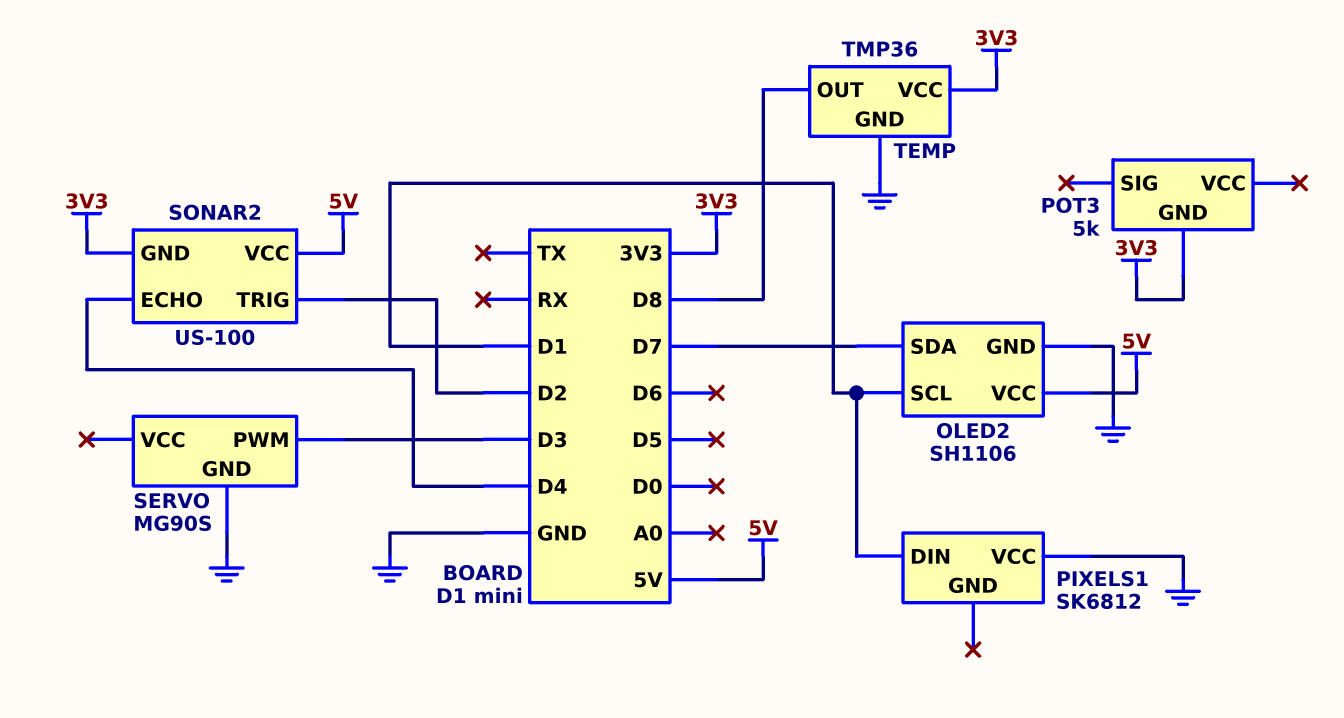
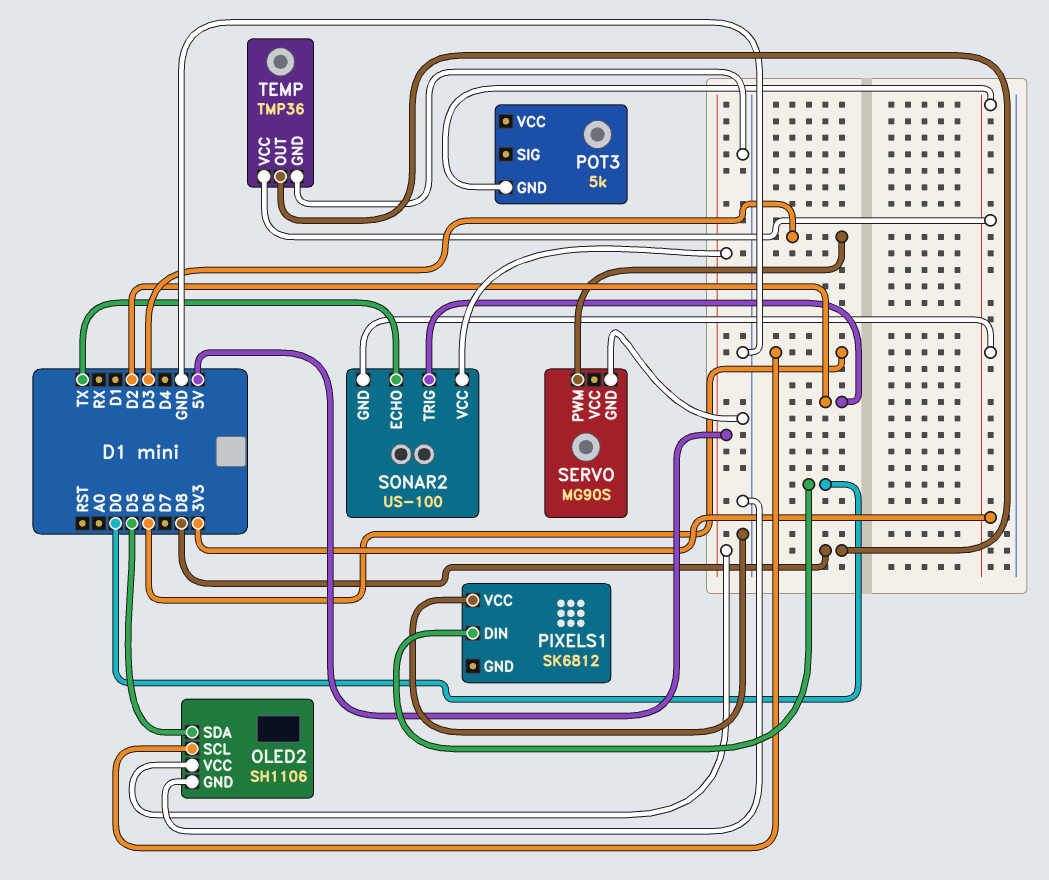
OLED2 pin SCL: D1 -> D6
OLED2 pin SDA: D7 -> D5
PIXELS1 pin DIN: D1 -> D0
SONAR2 pin ECHO: D4 -> TX

